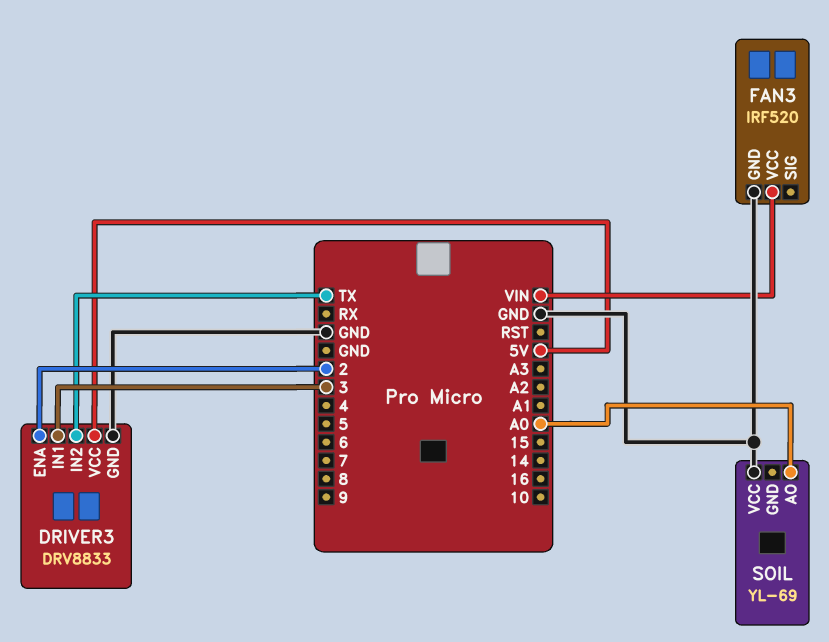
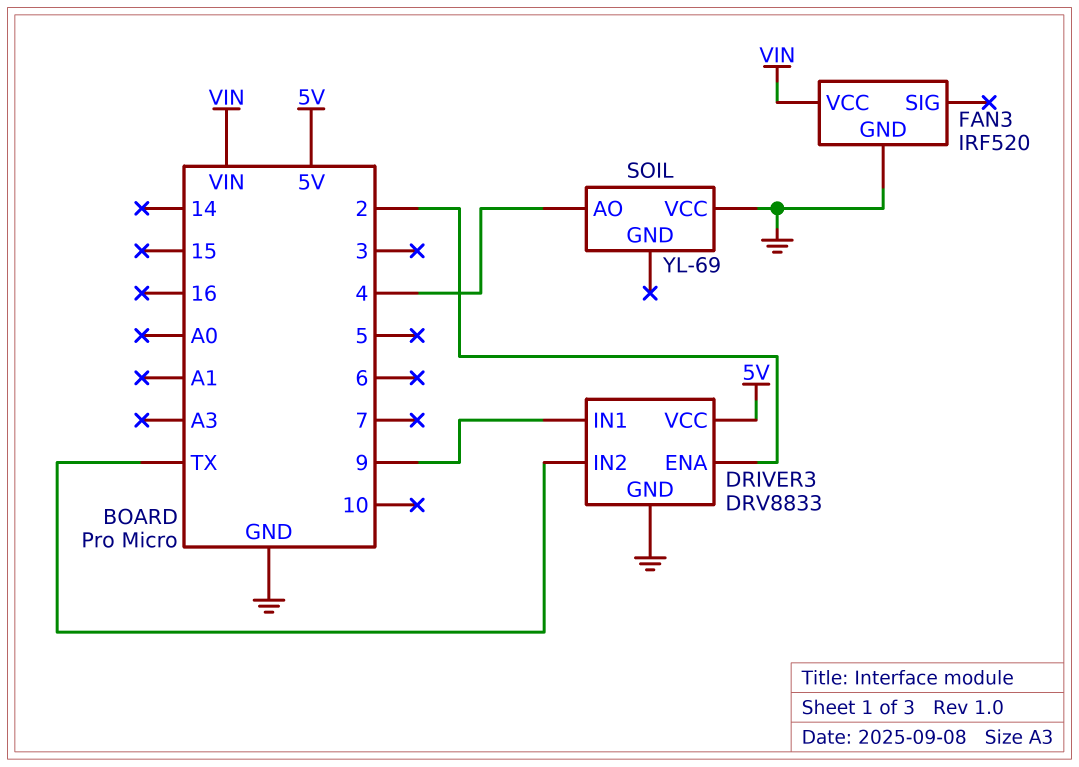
DRIVER3 pin IN1: 3 -> 9
SOIL pin AO: A0 -> 4

